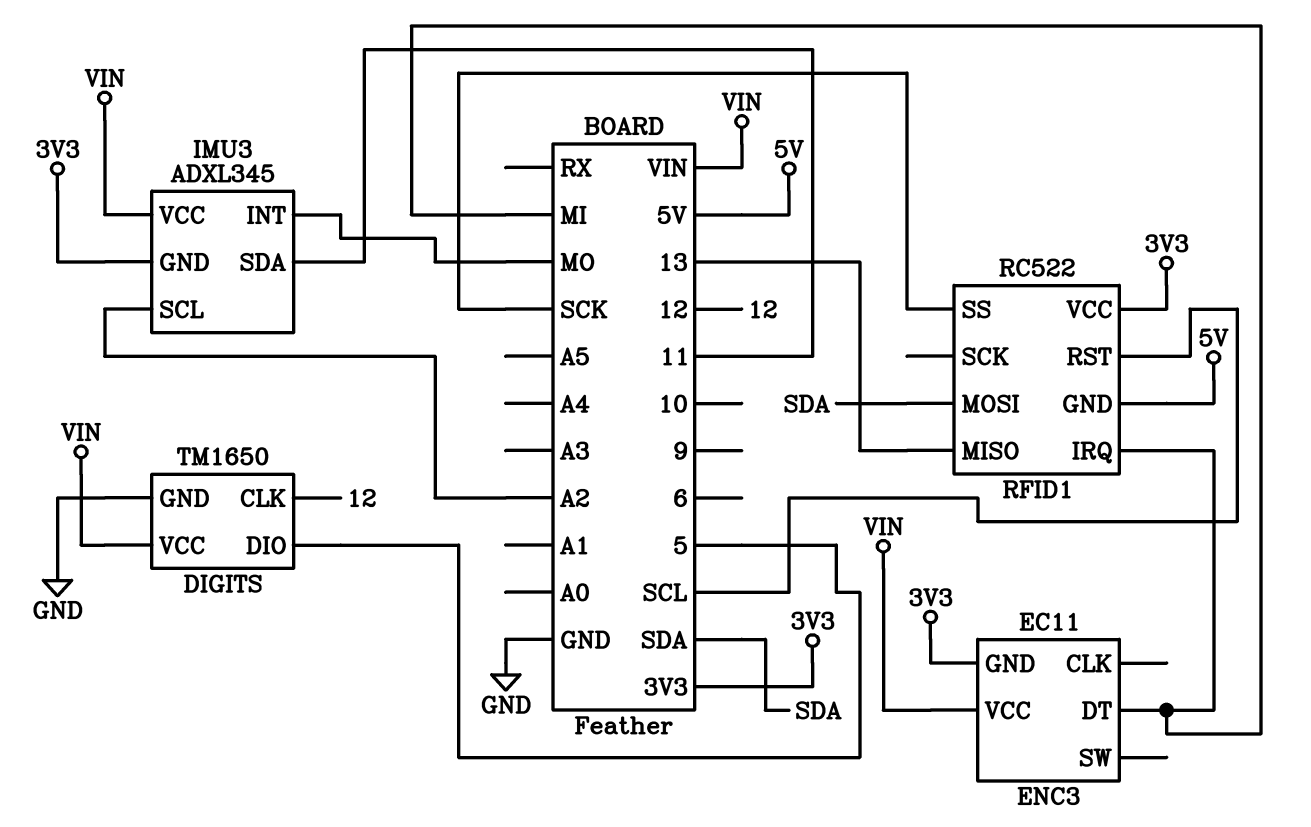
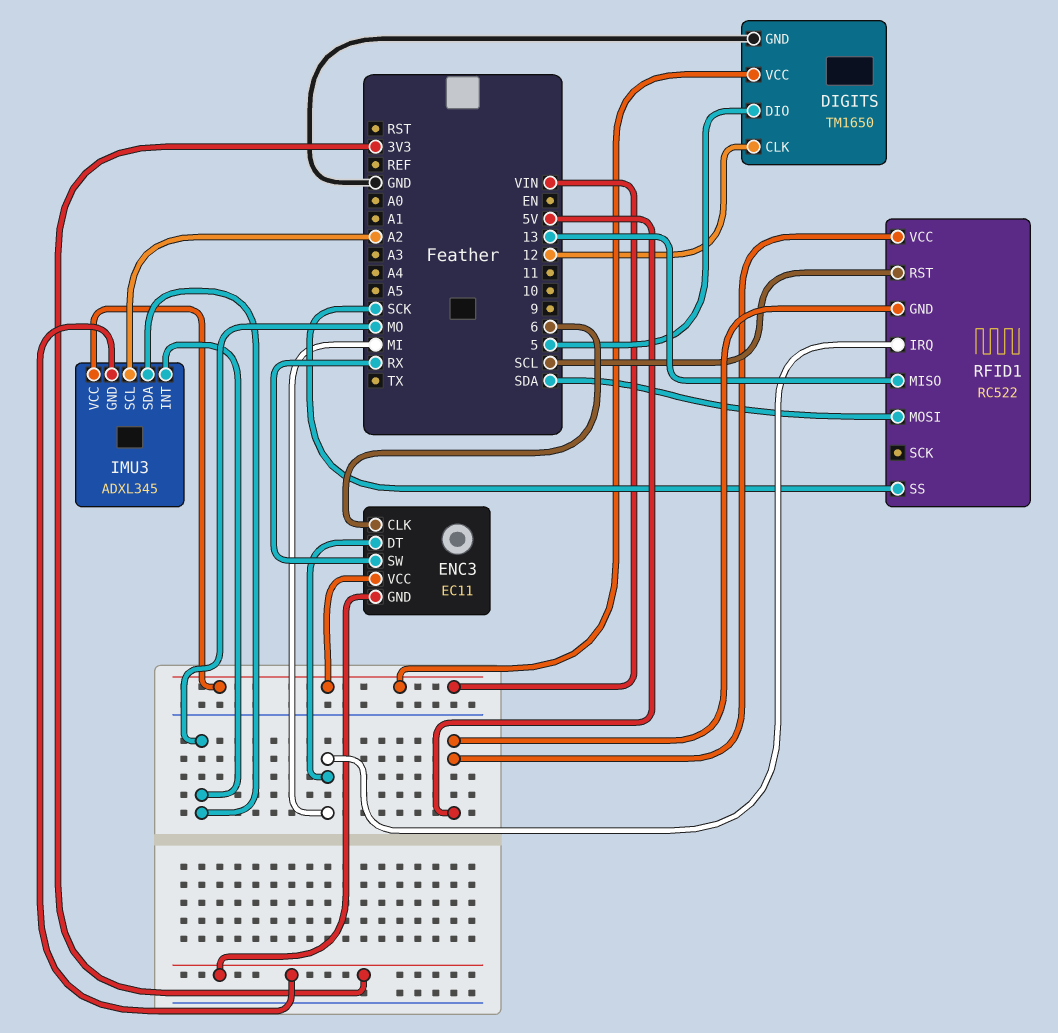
ENC3 pin CLK: none -> 6
ENC3 pin SW: none -> RX
IMU3 pin SDA: 11 -> MO
RFID1 pin VCC: 3V3 -> 5V

